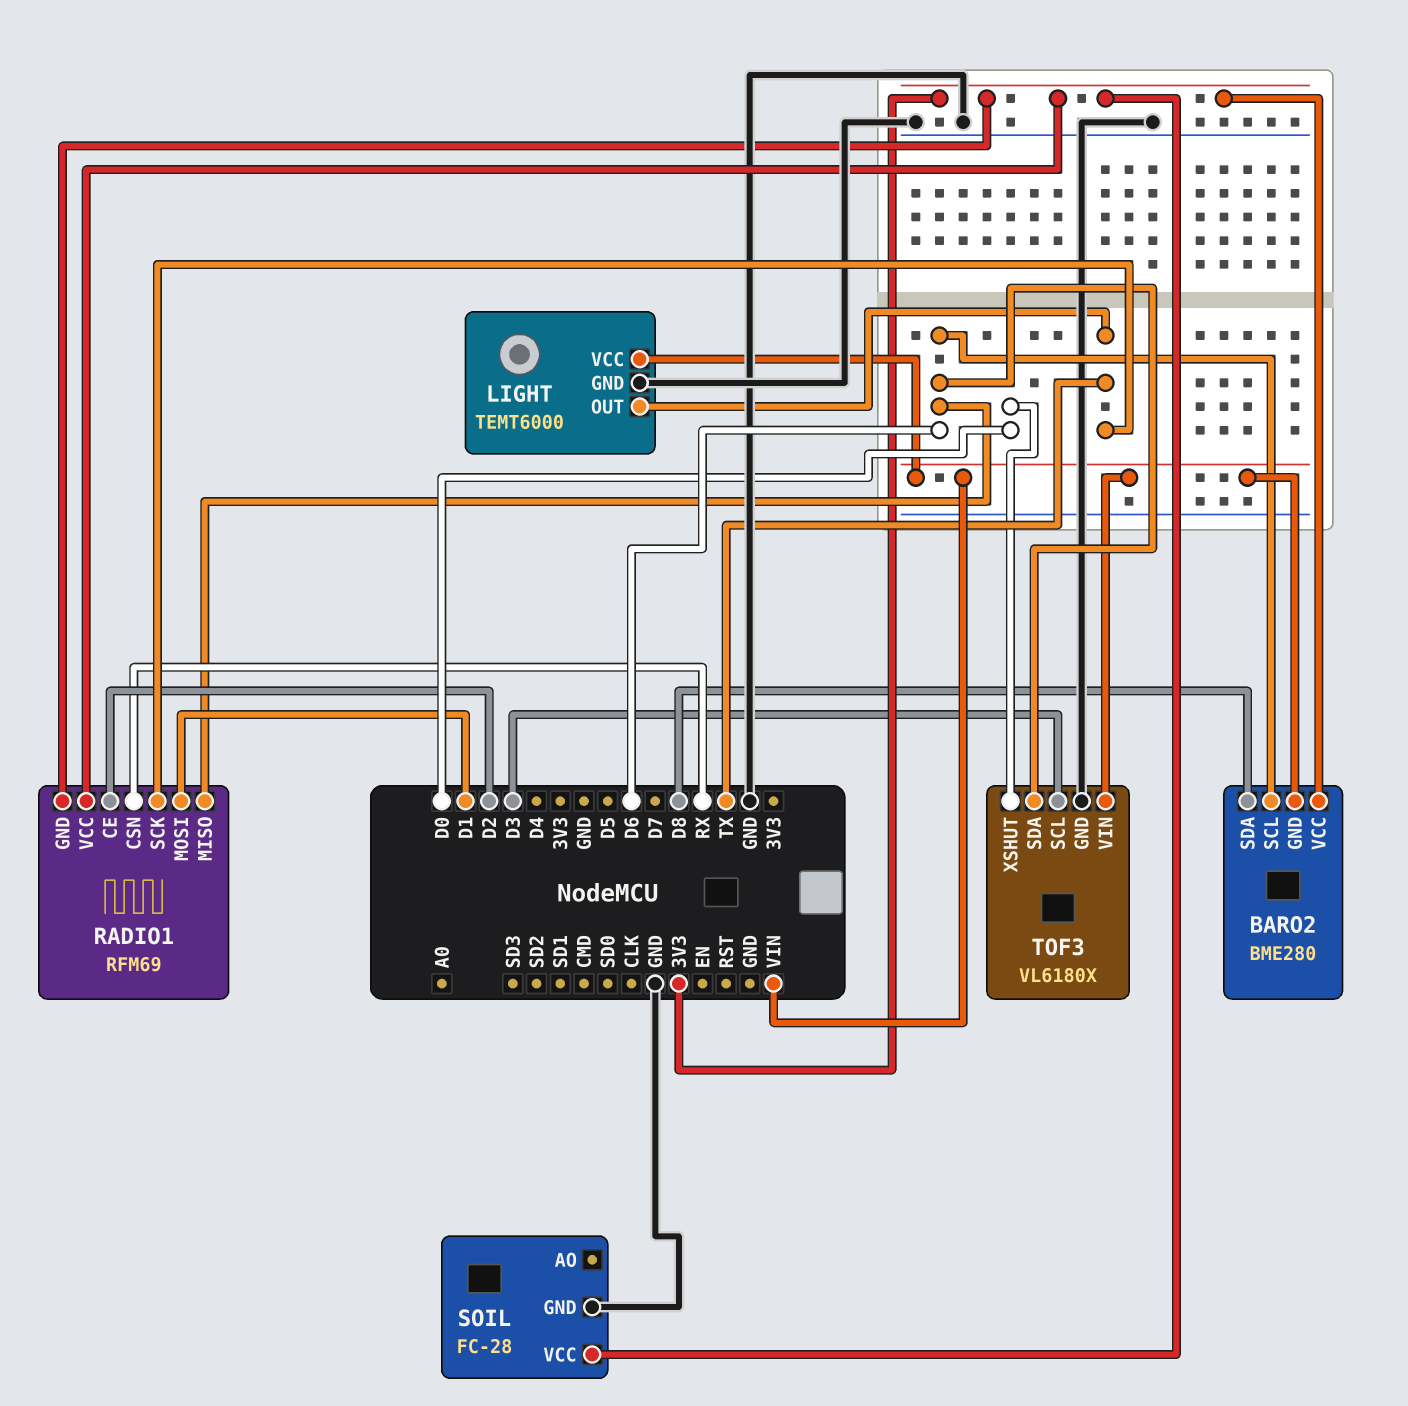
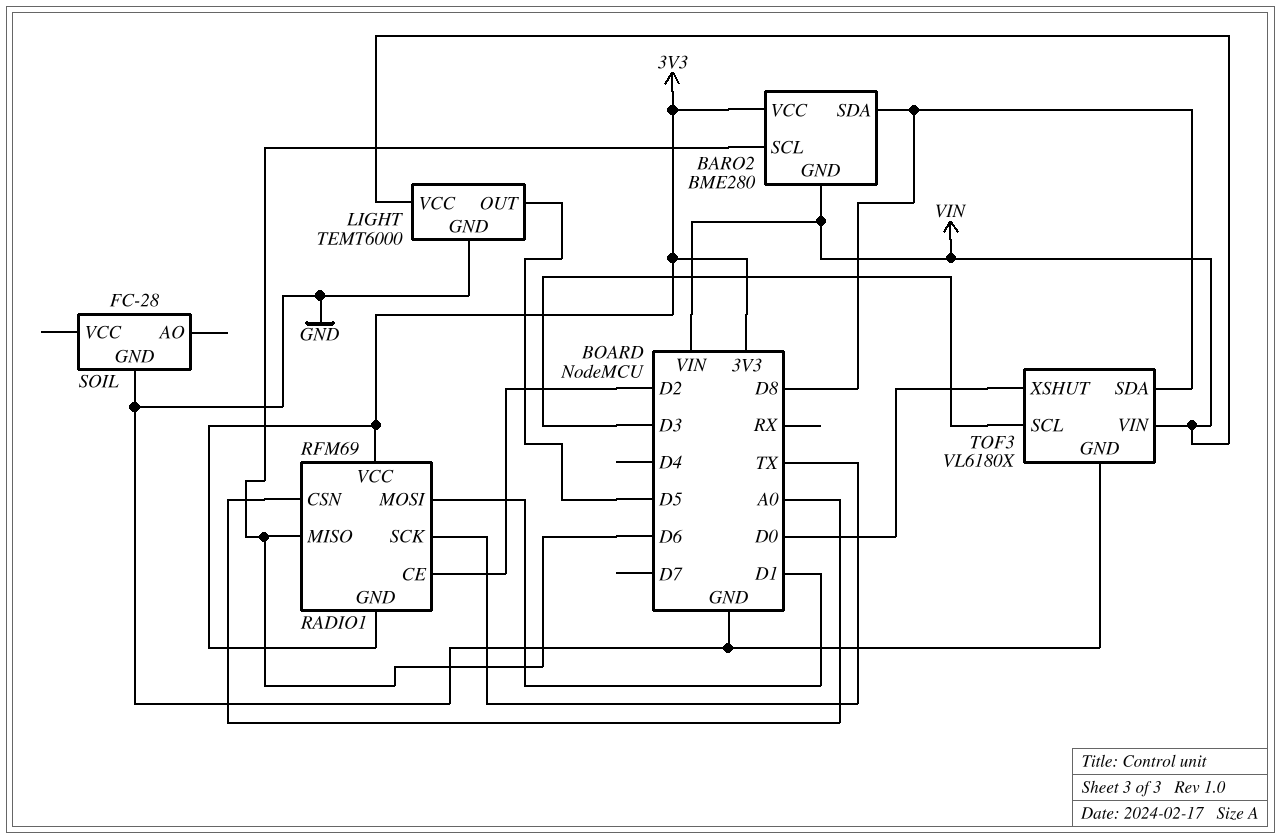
LIGHT pin OUT: TX -> D5
RADIO1 pin CSN: RX -> A0
SOIL pin VCC: 3V3 -> none
TOF3 pin SDA: D6 -> D8

